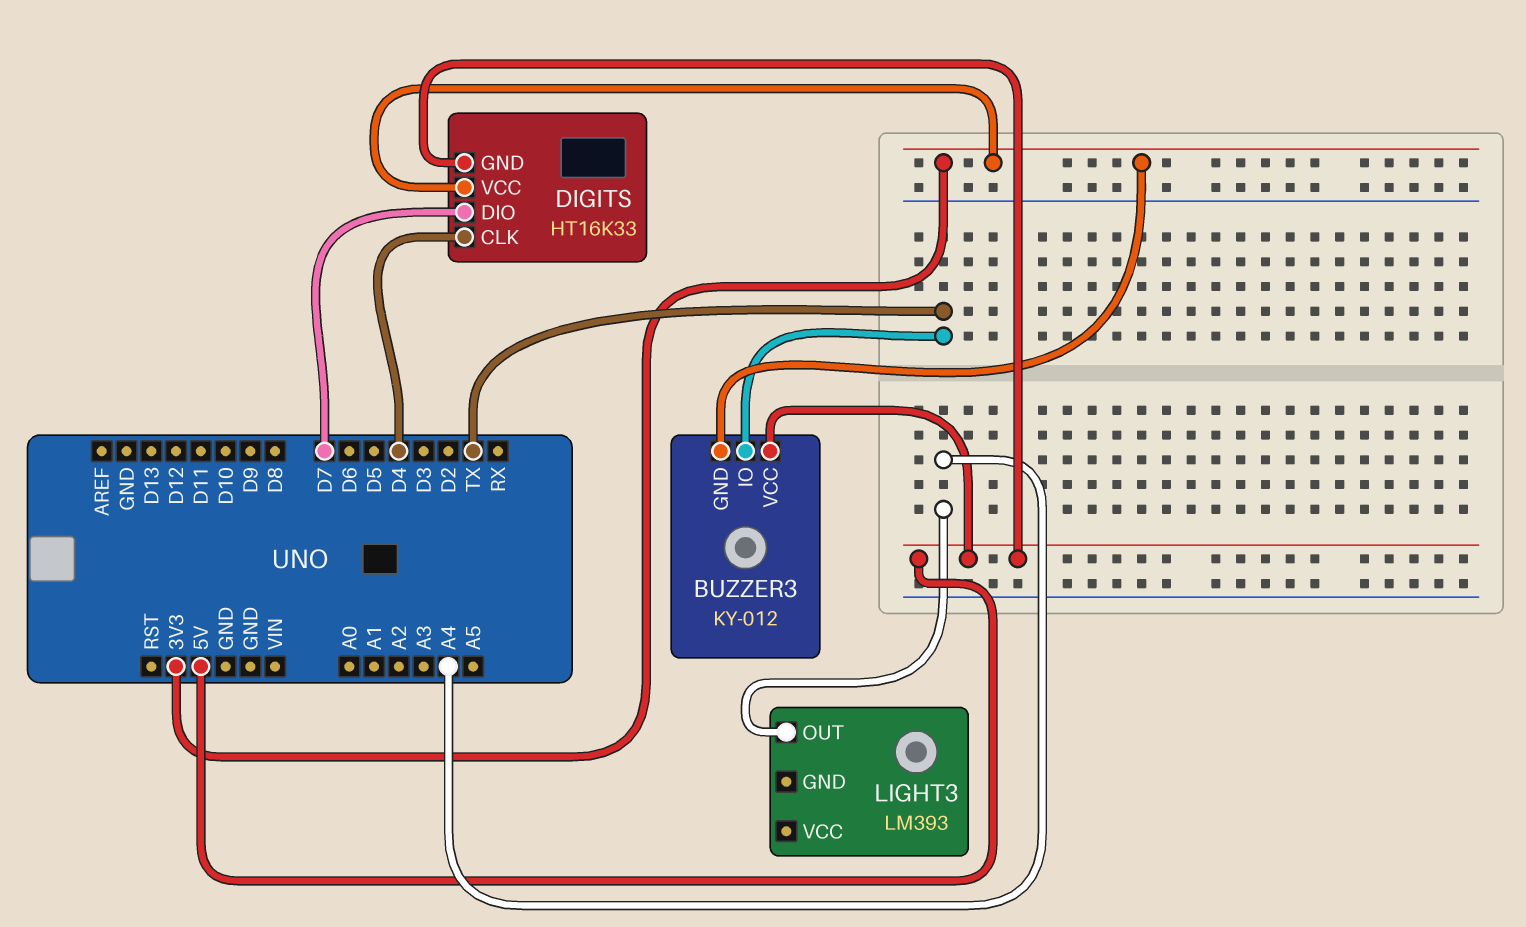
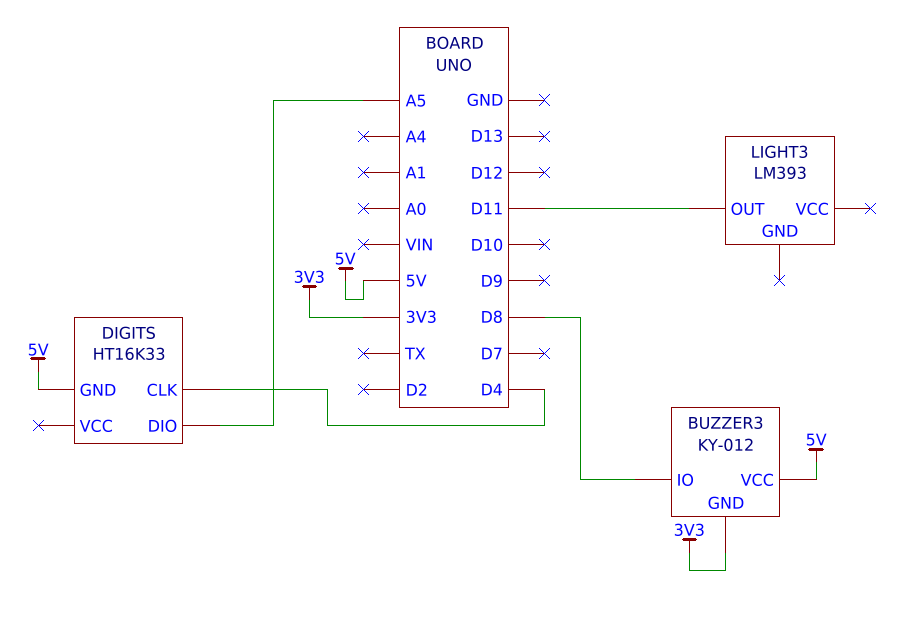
BUZZER3 pin IO: TX -> D8
DIGITS pin DIO: D7 -> A5
DIGITS pin VCC: 3V3 -> none
LIGHT3 pin OUT: A4 -> D11

